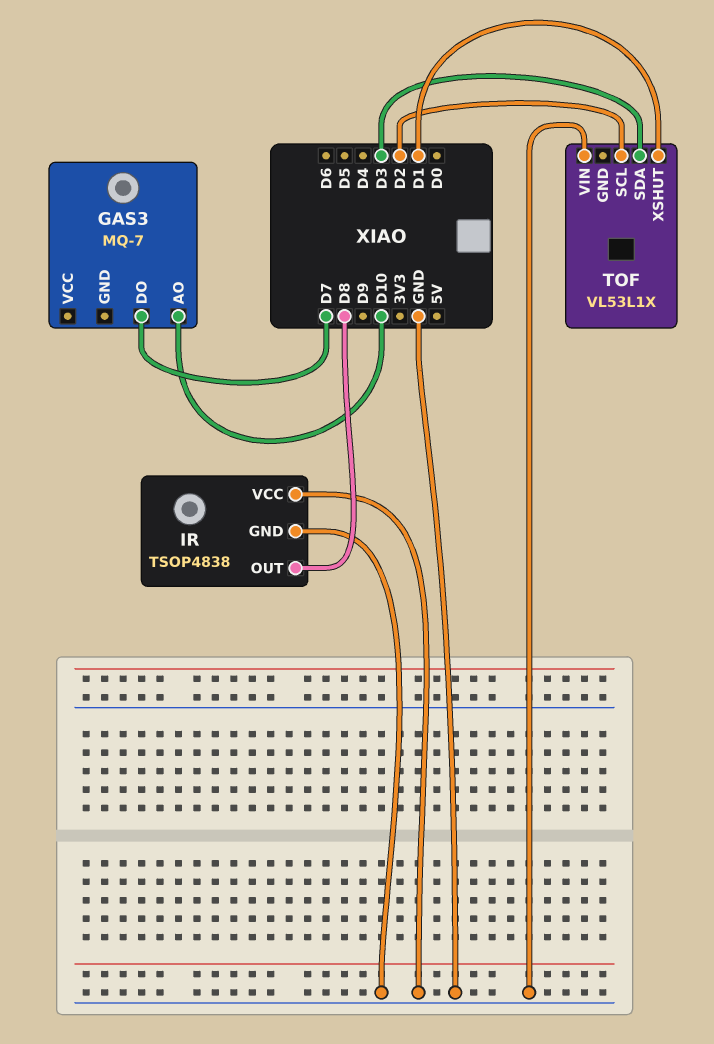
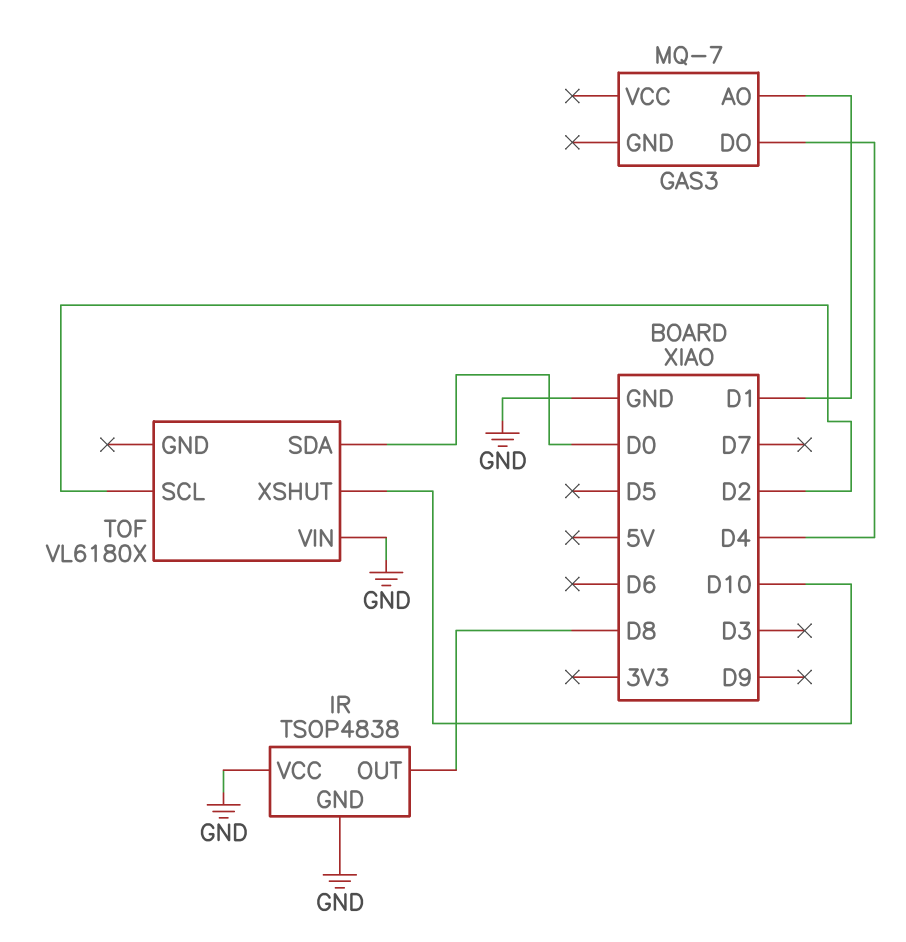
GAS3 pin AO: D10 -> D1
GAS3 pin DO: D7 -> D4
TOF: VL53L1X -> VL6180X
TOF pin SDA: D3 -> D0
TOF pin XSHUT: D1 -> D10

